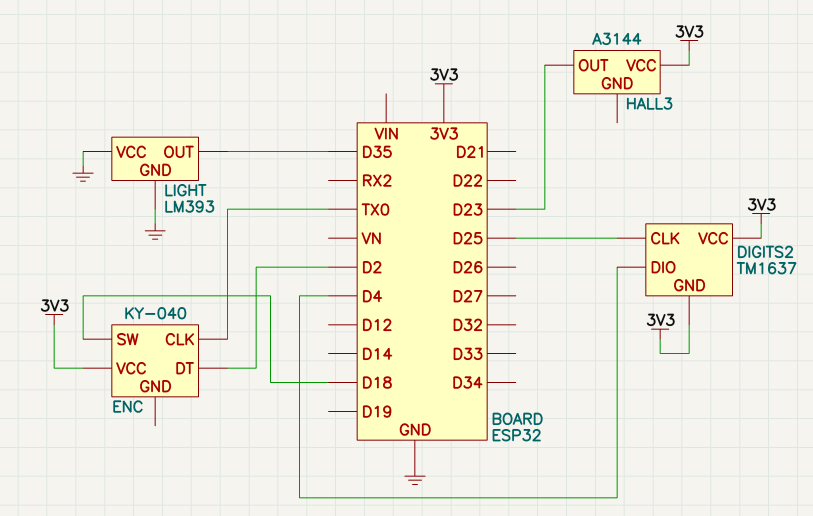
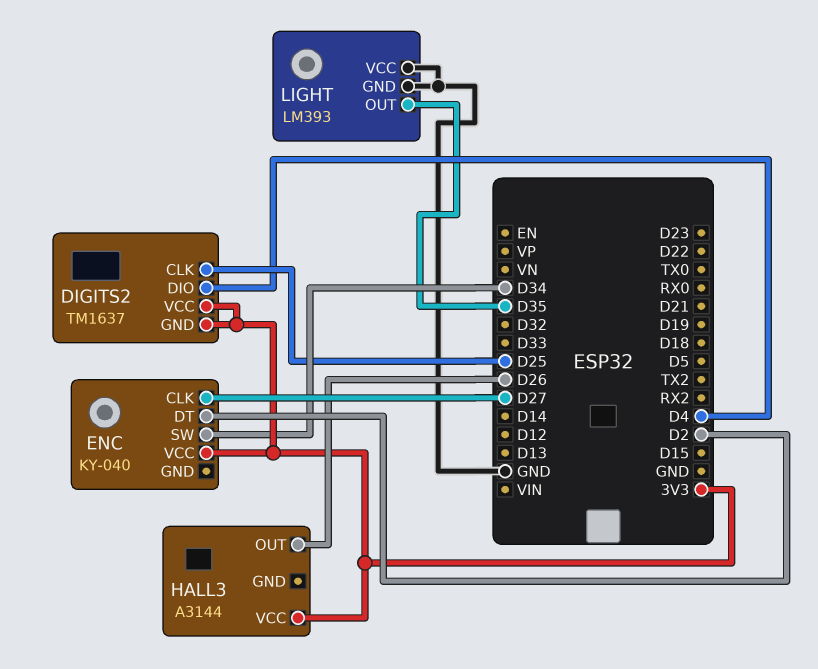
ENC pin CLK: TX0 -> D27
ENC pin SW: D18 -> D34
HALL3 pin OUT: D23 -> D26

